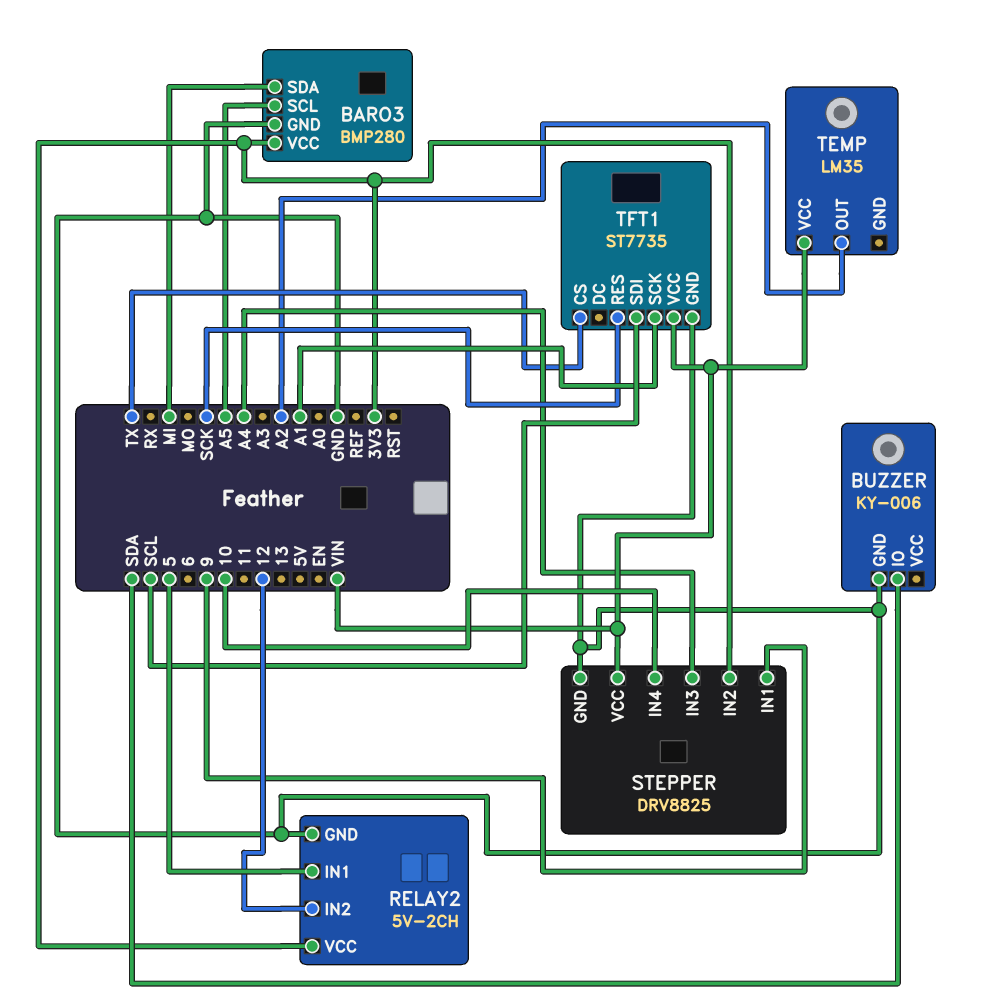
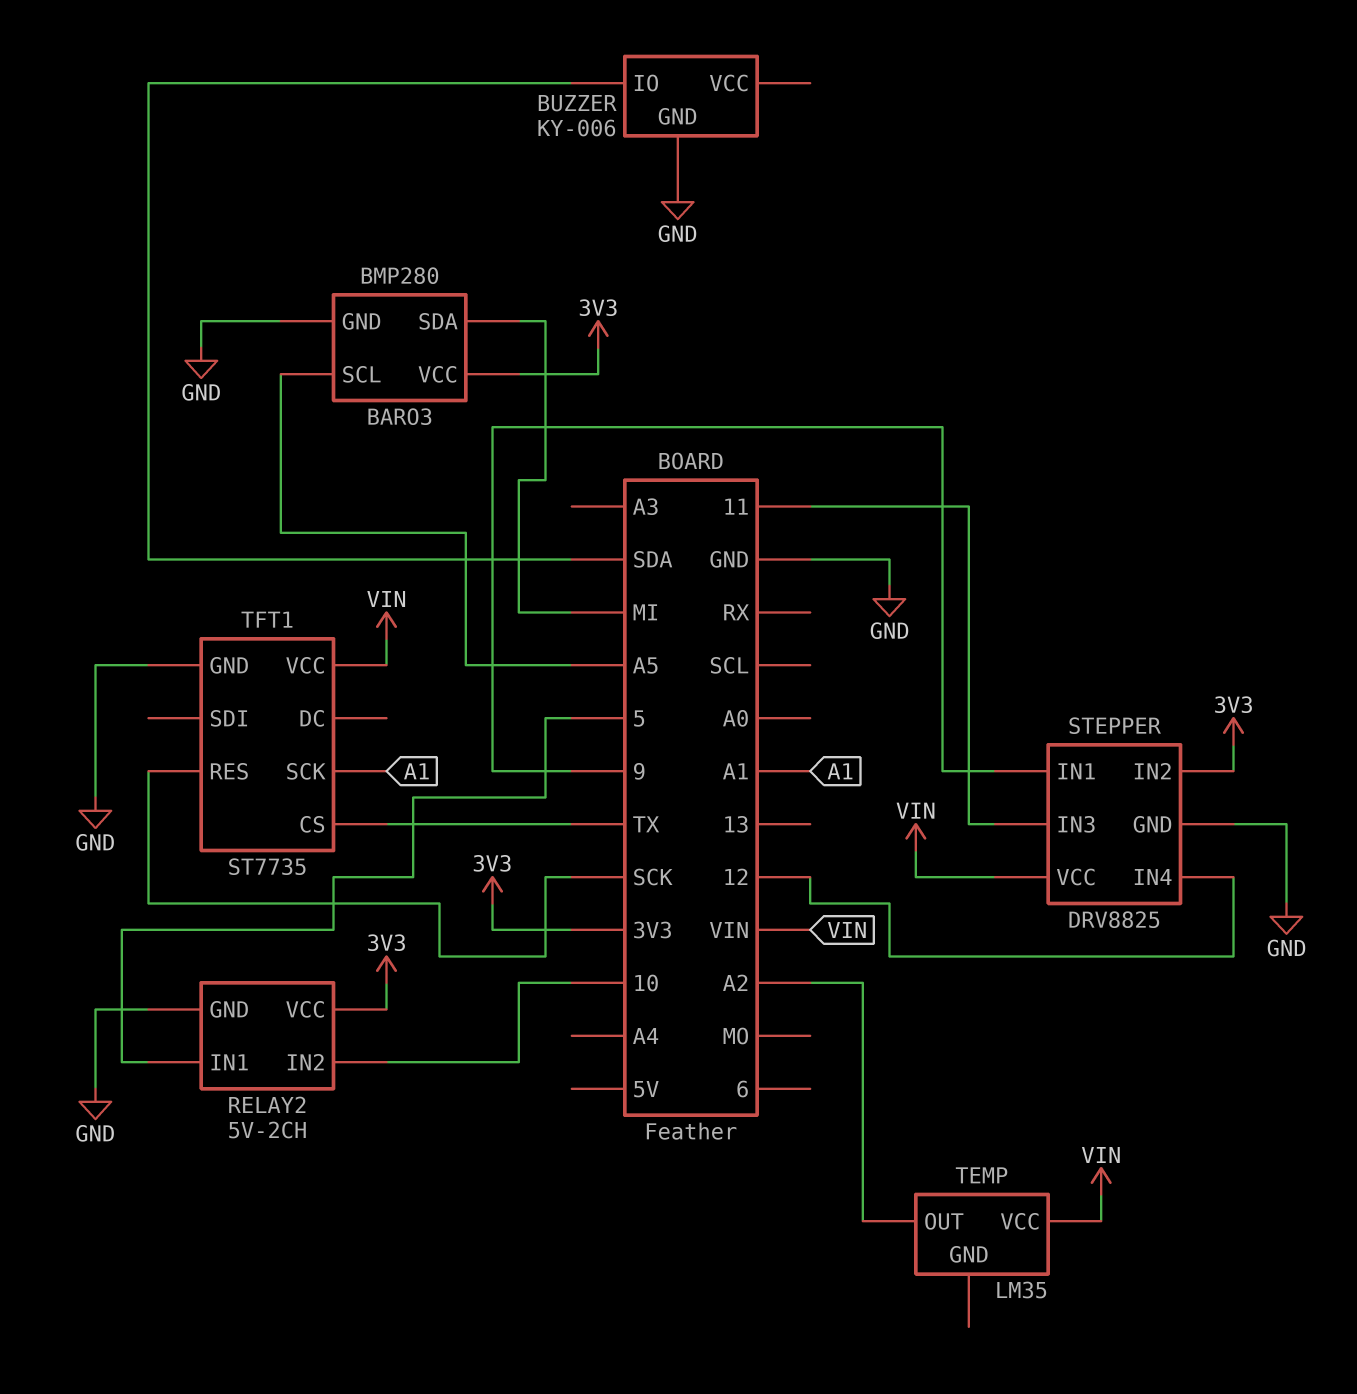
RELAY2 pin IN2: 12 -> 10
STEPPER pin IN3: A4 -> 11
STEPPER pin IN4: 10 -> 12
TFT1 pin SDI: SCL -> none

